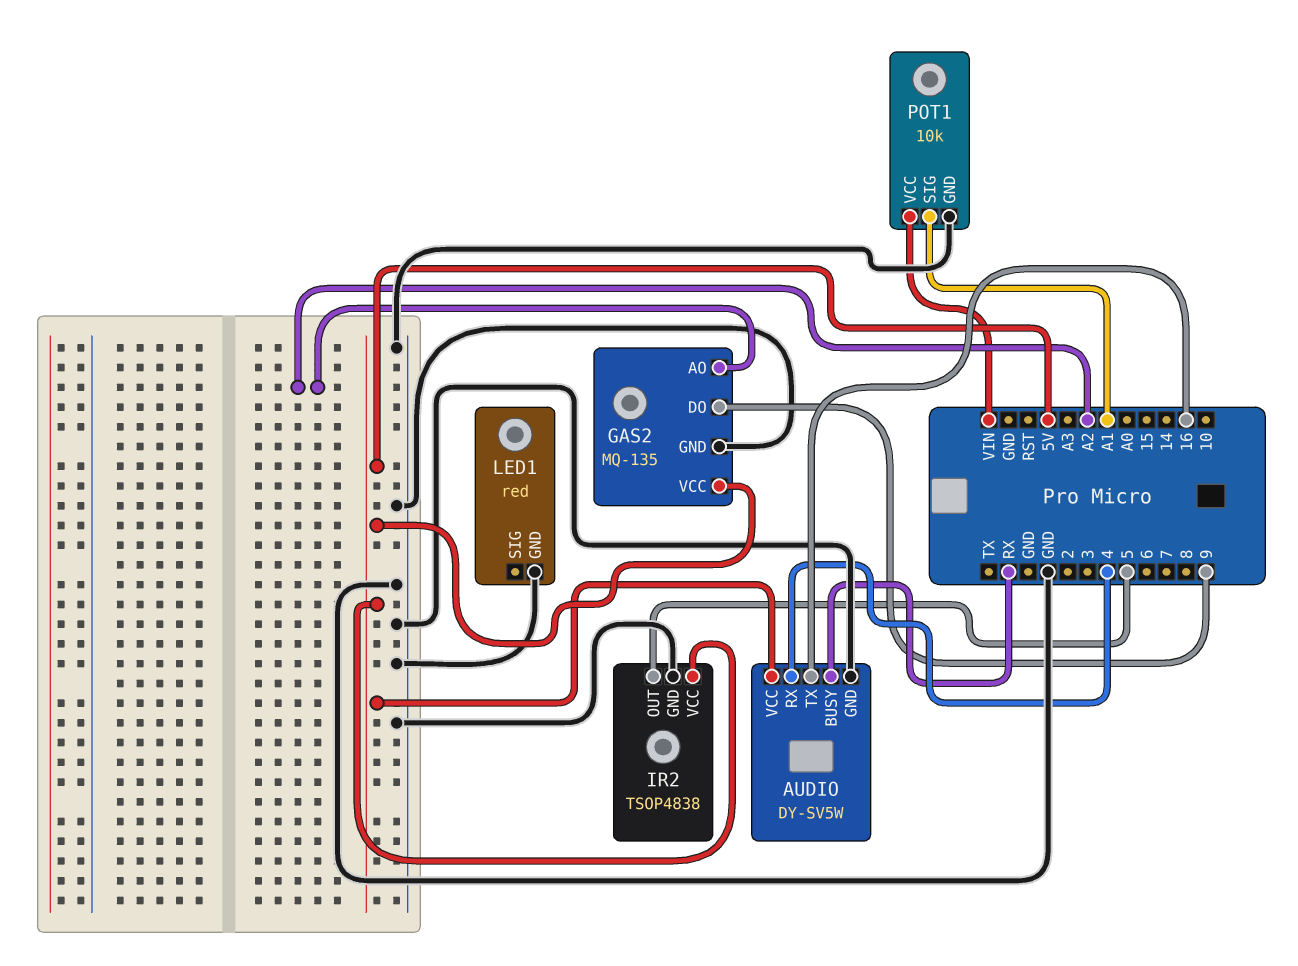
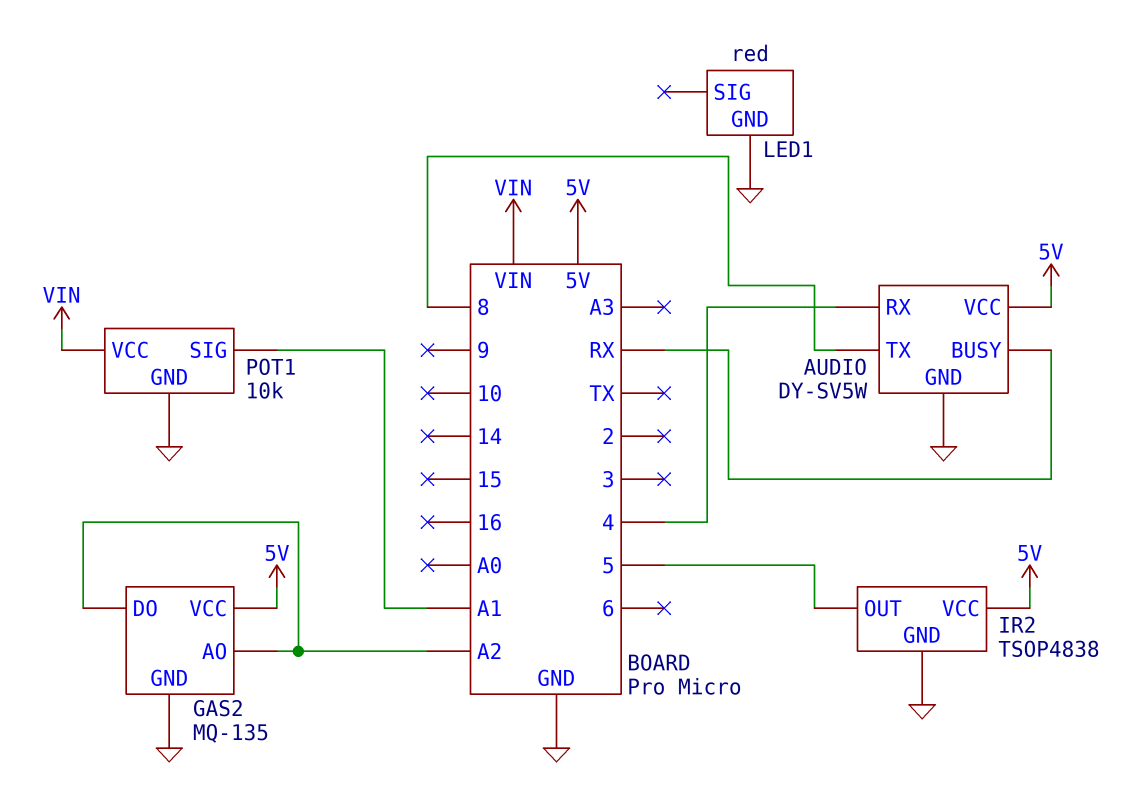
AUDIO pin TX: 16 -> 8
GAS2 pin DO: 9 -> A2

